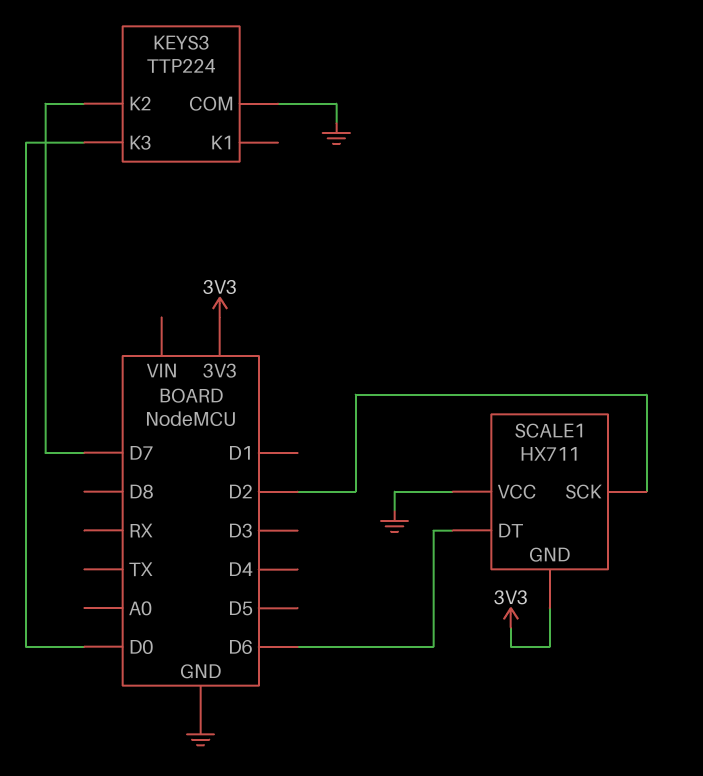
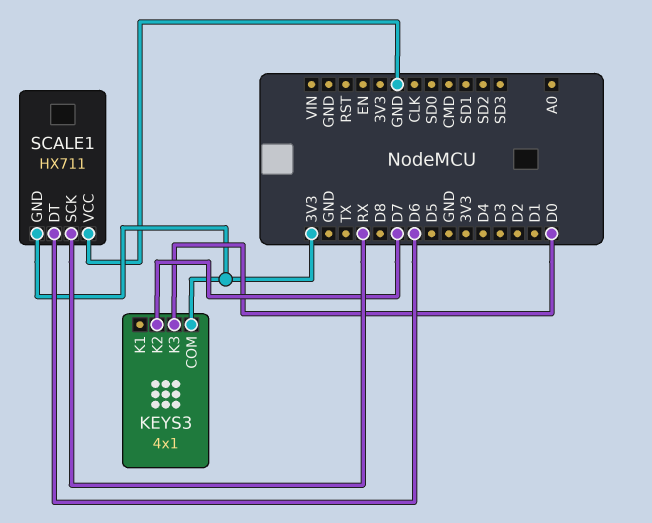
KEYS3: TTP224 -> 4x1
KEYS3 pin COM: GND -> 3V3
SCALE1 pin SCK: D2 -> RX

